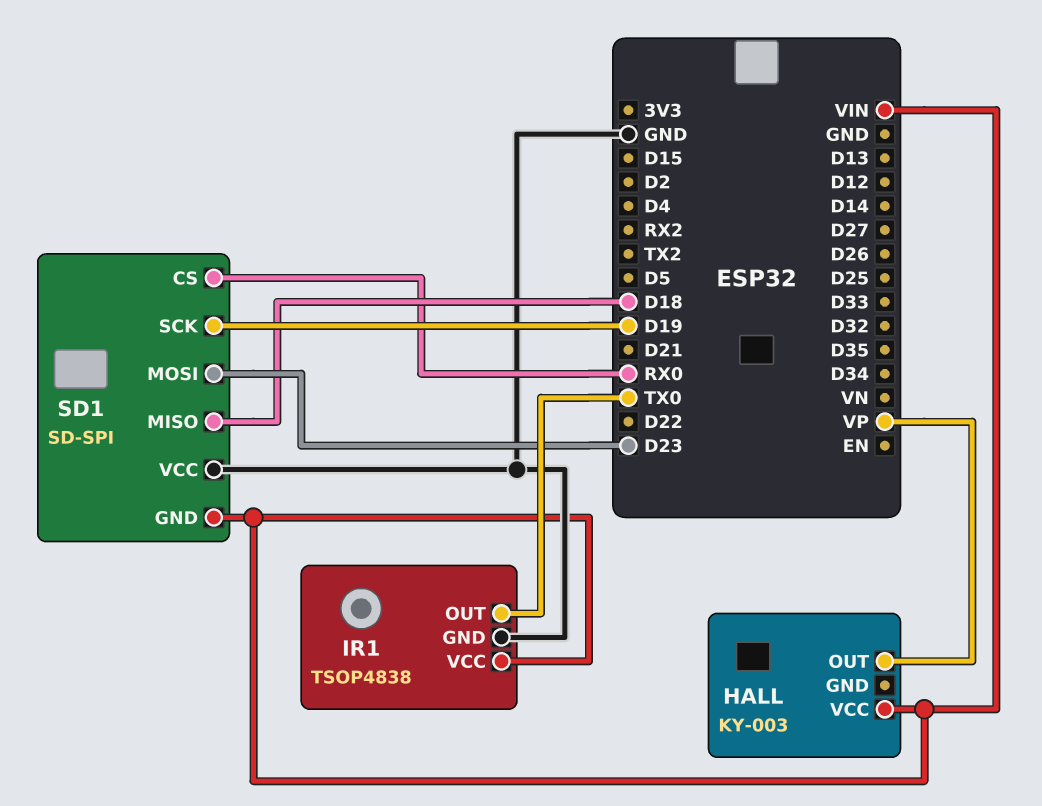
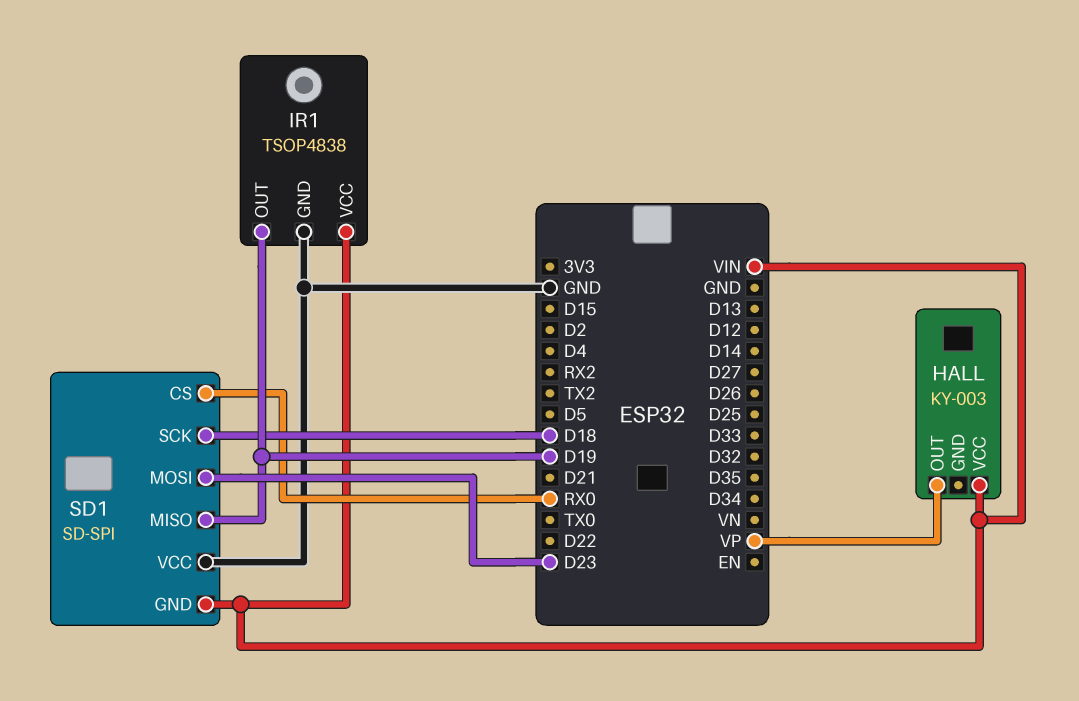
IR1 pin OUT: TX0 -> D19
SD1 pin MISO: D18 -> D19
SD1 pin SCK: D19 -> D18

